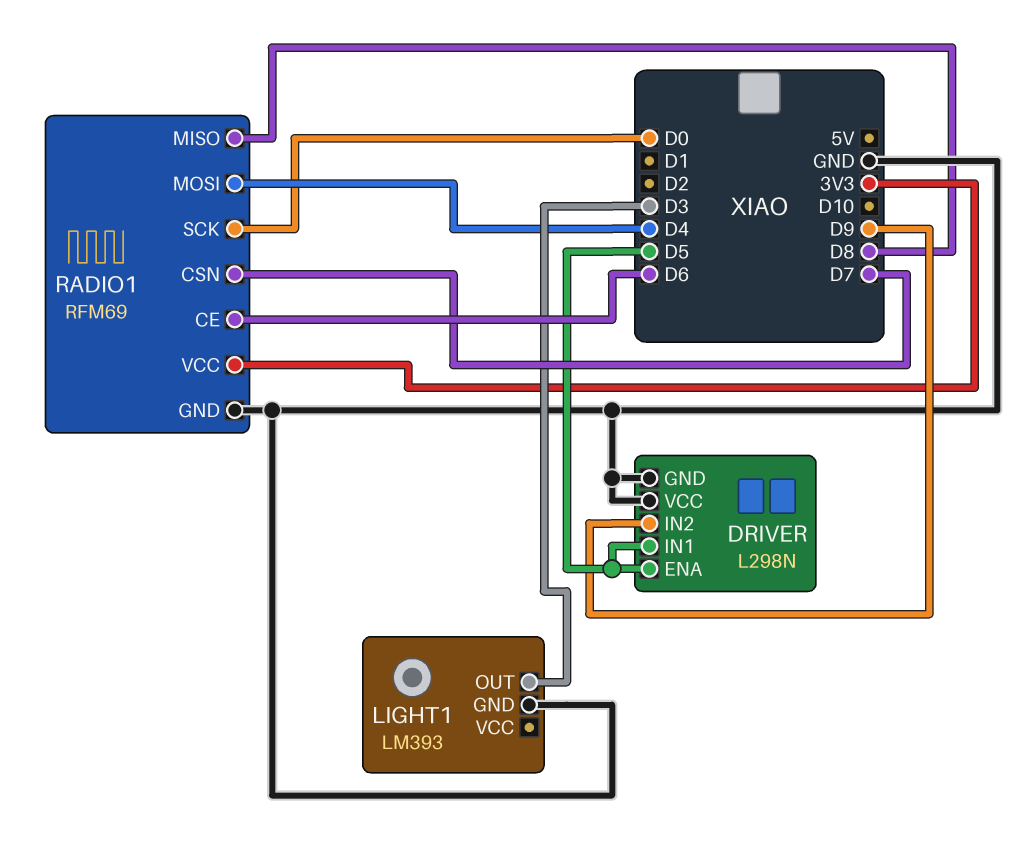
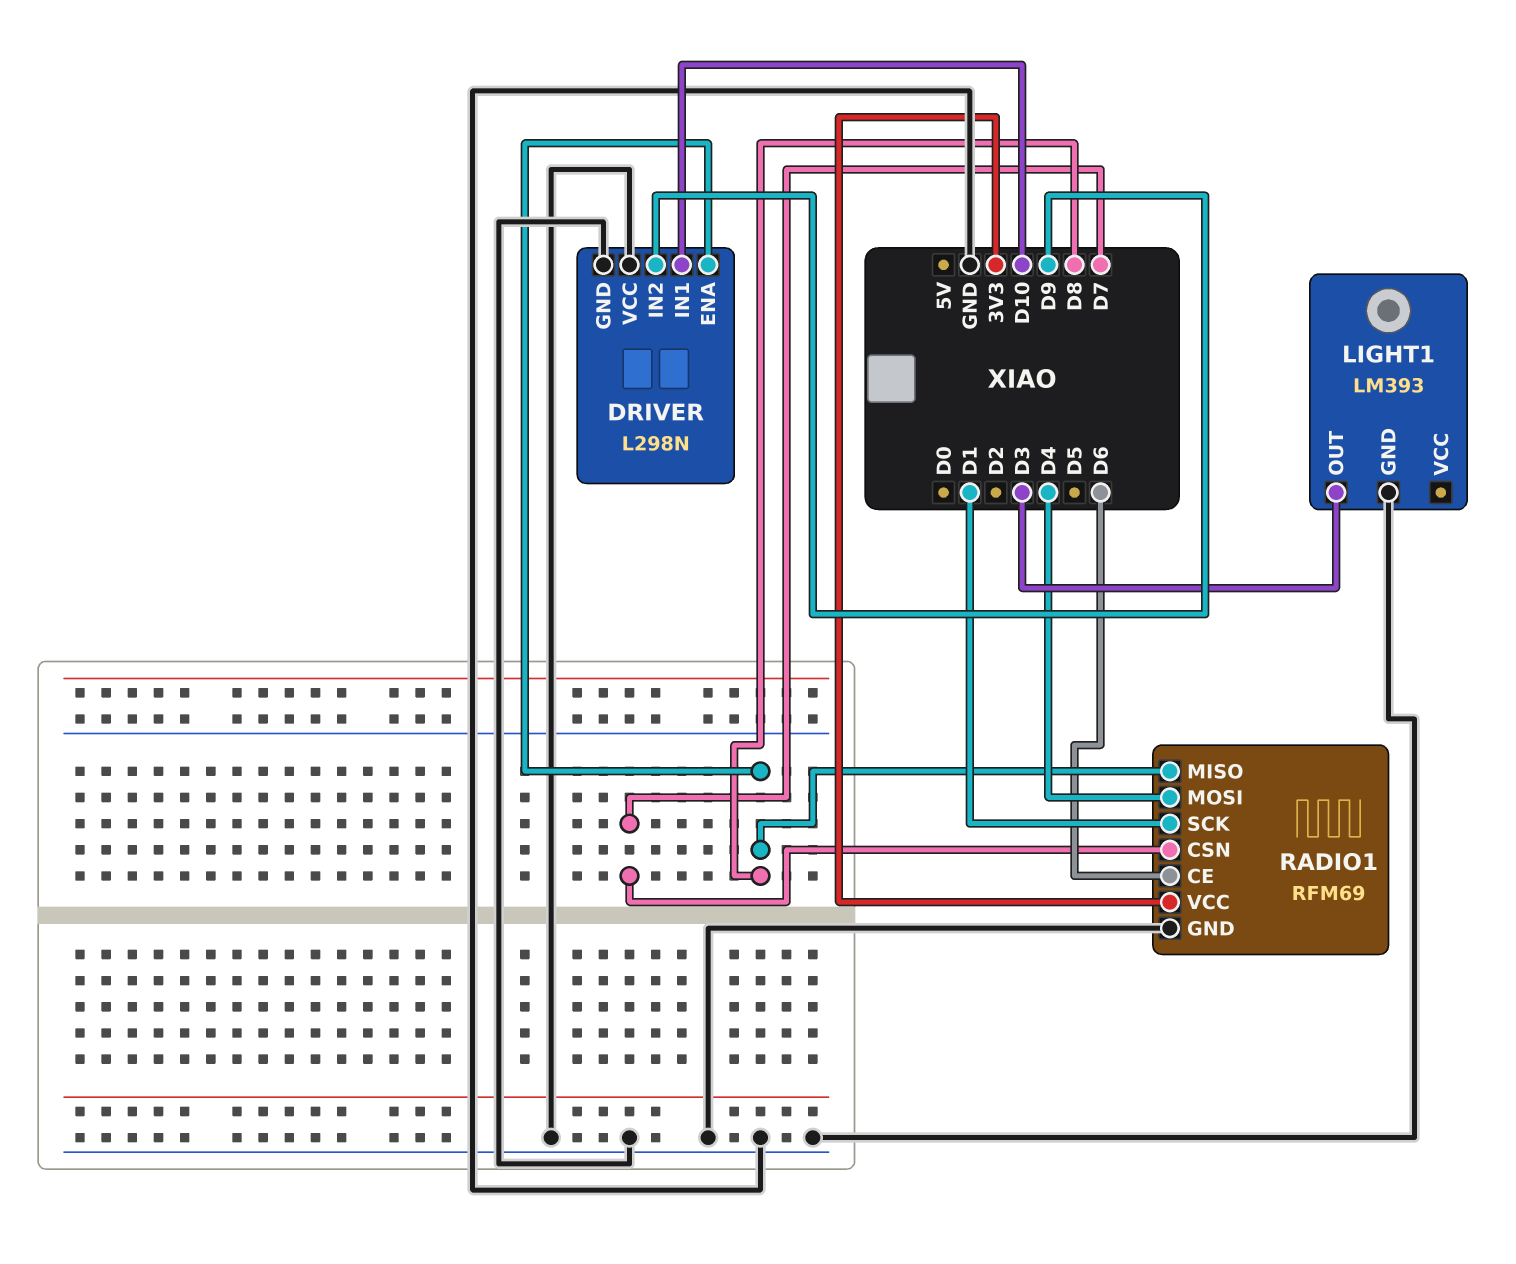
DRIVER pin ENA: D5 -> D8
DRIVER pin IN1: D5 -> D10
RADIO1 pin SCK: D0 -> D1

